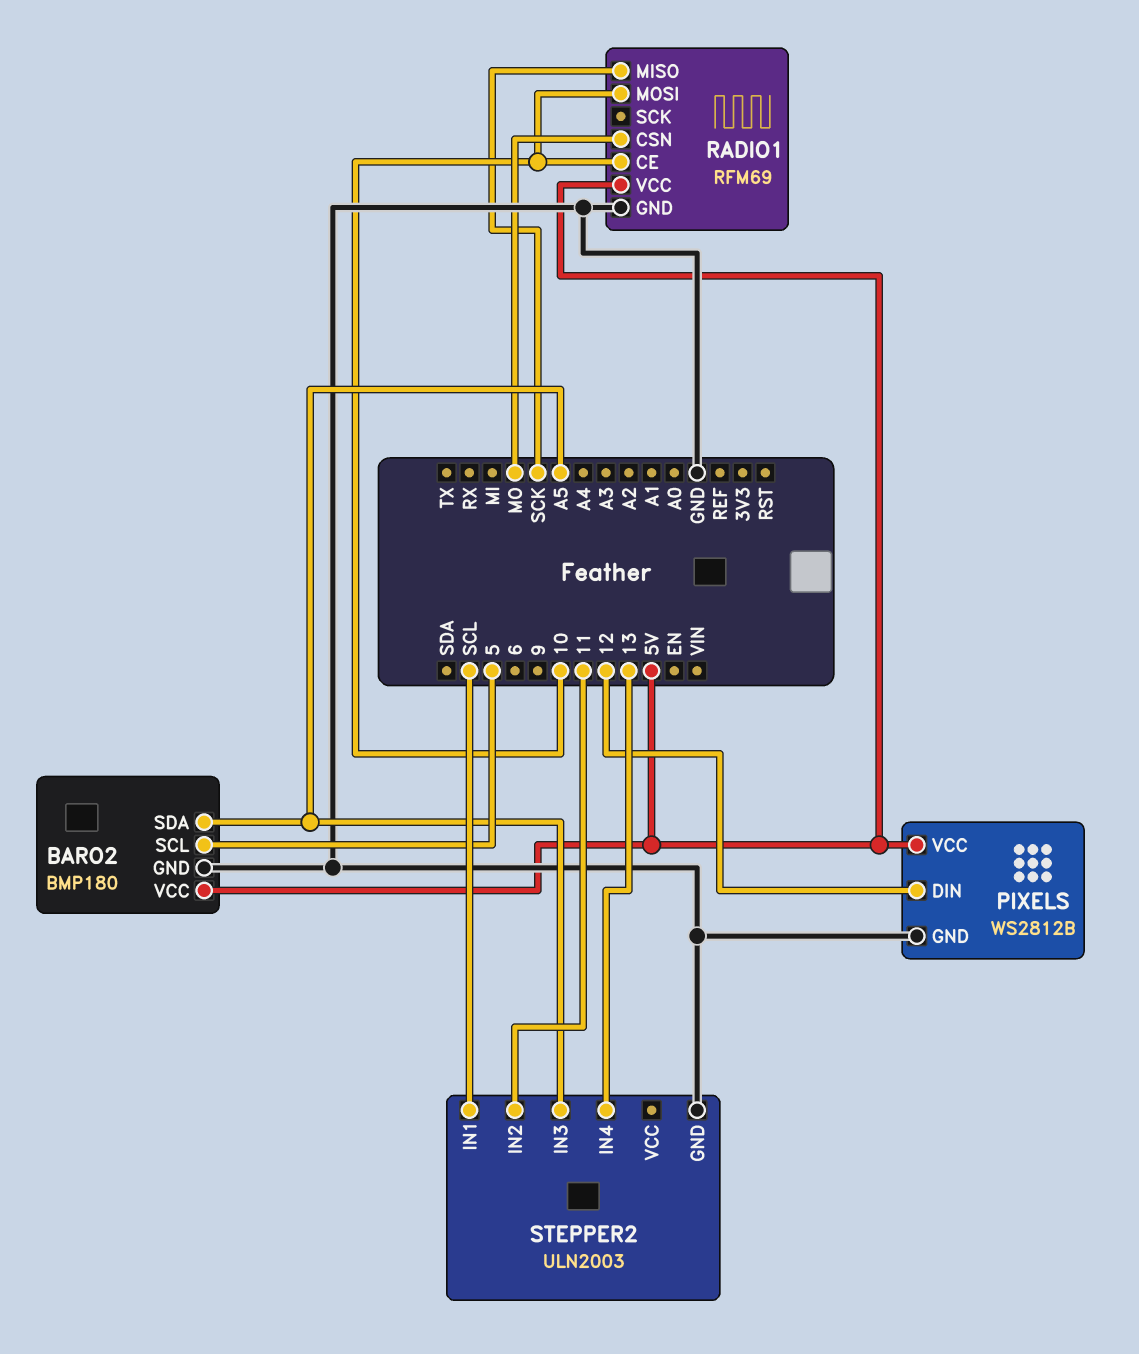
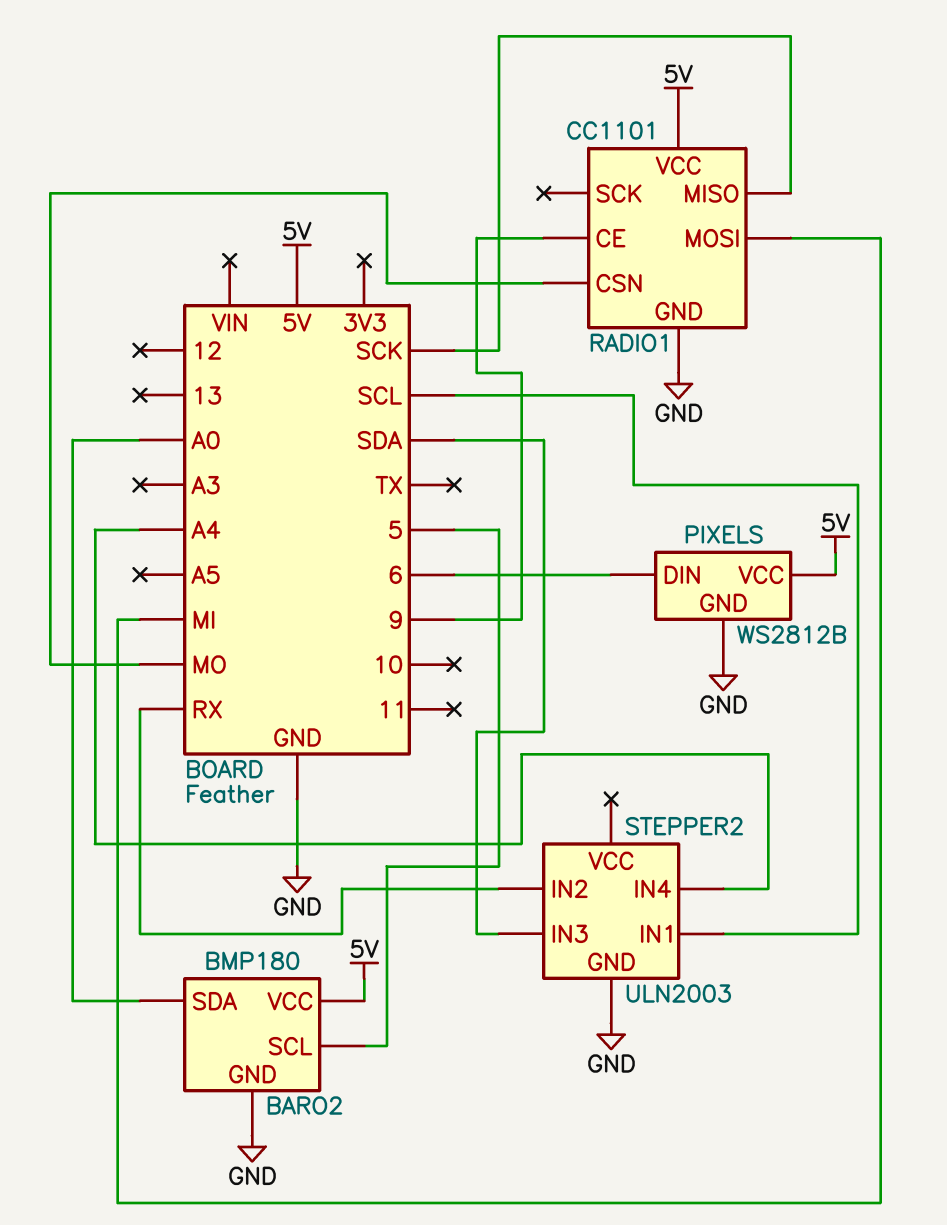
BARO2 pin SDA: A5 -> A0
PIXELS pin DIN: 12 -> 6
RADIO1: RFM69 -> CC1101
RADIO1 pin CE: 10 -> 9
RADIO1 pin MOSI: 10 -> MI
STEPPER2 pin IN2: 11 -> RX
STEPPER2 pin IN3: A5 -> SDA
STEPPER2 pin IN4: 13 -> A4

